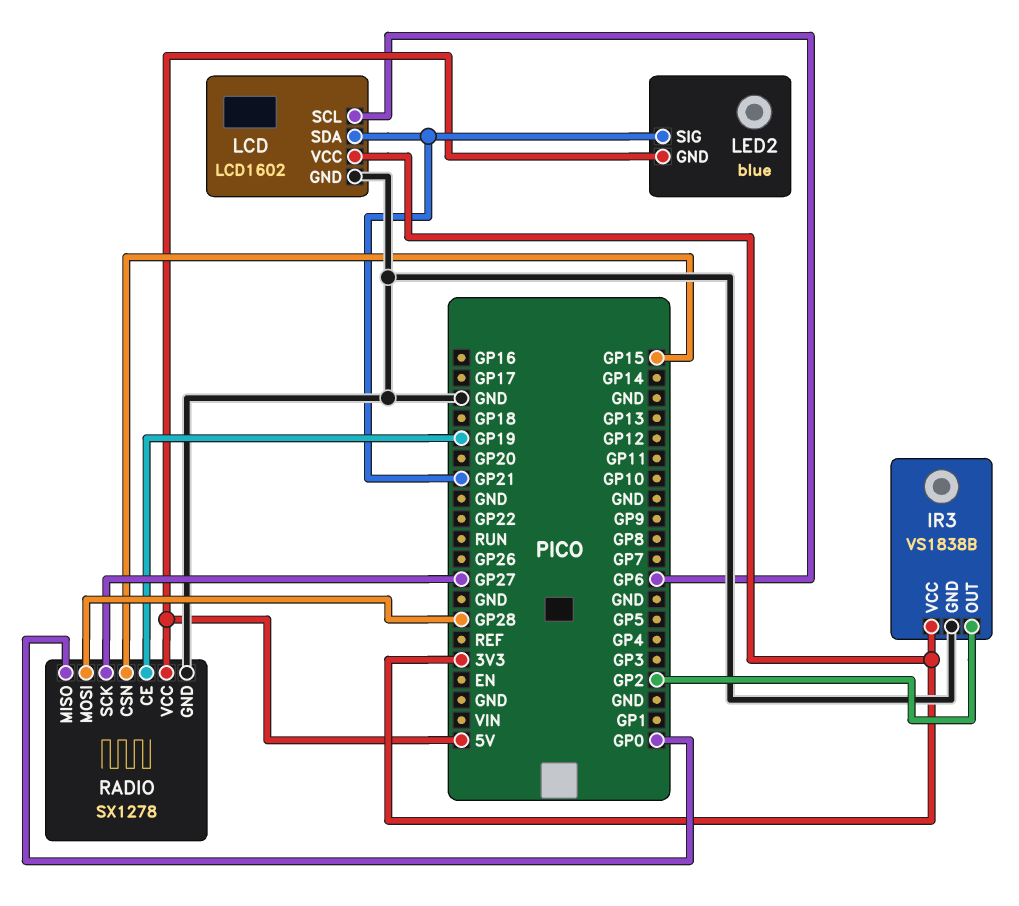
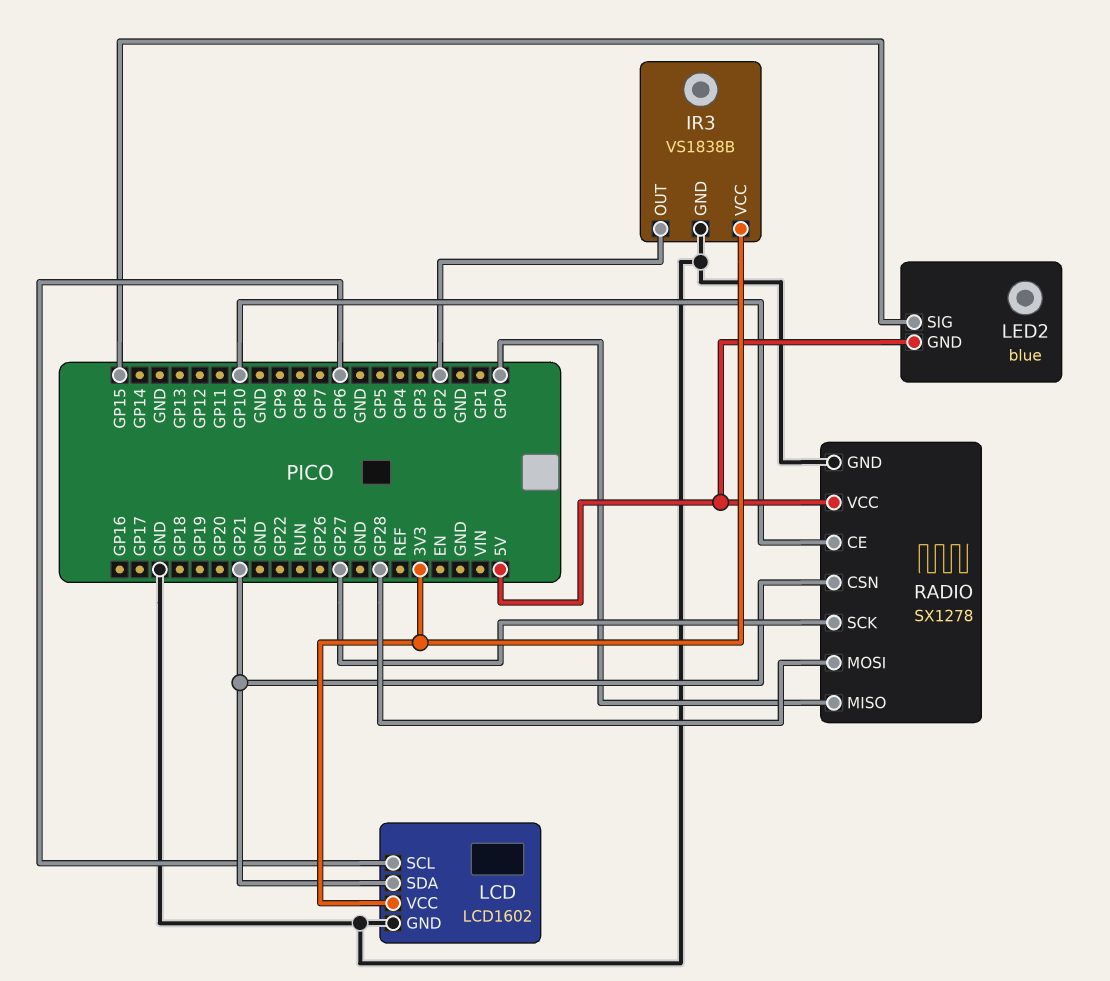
LED2 pin SIG: GP21 -> GP15
RADIO pin CE: GP19 -> GP10
RADIO pin CSN: GP15 -> GP21

